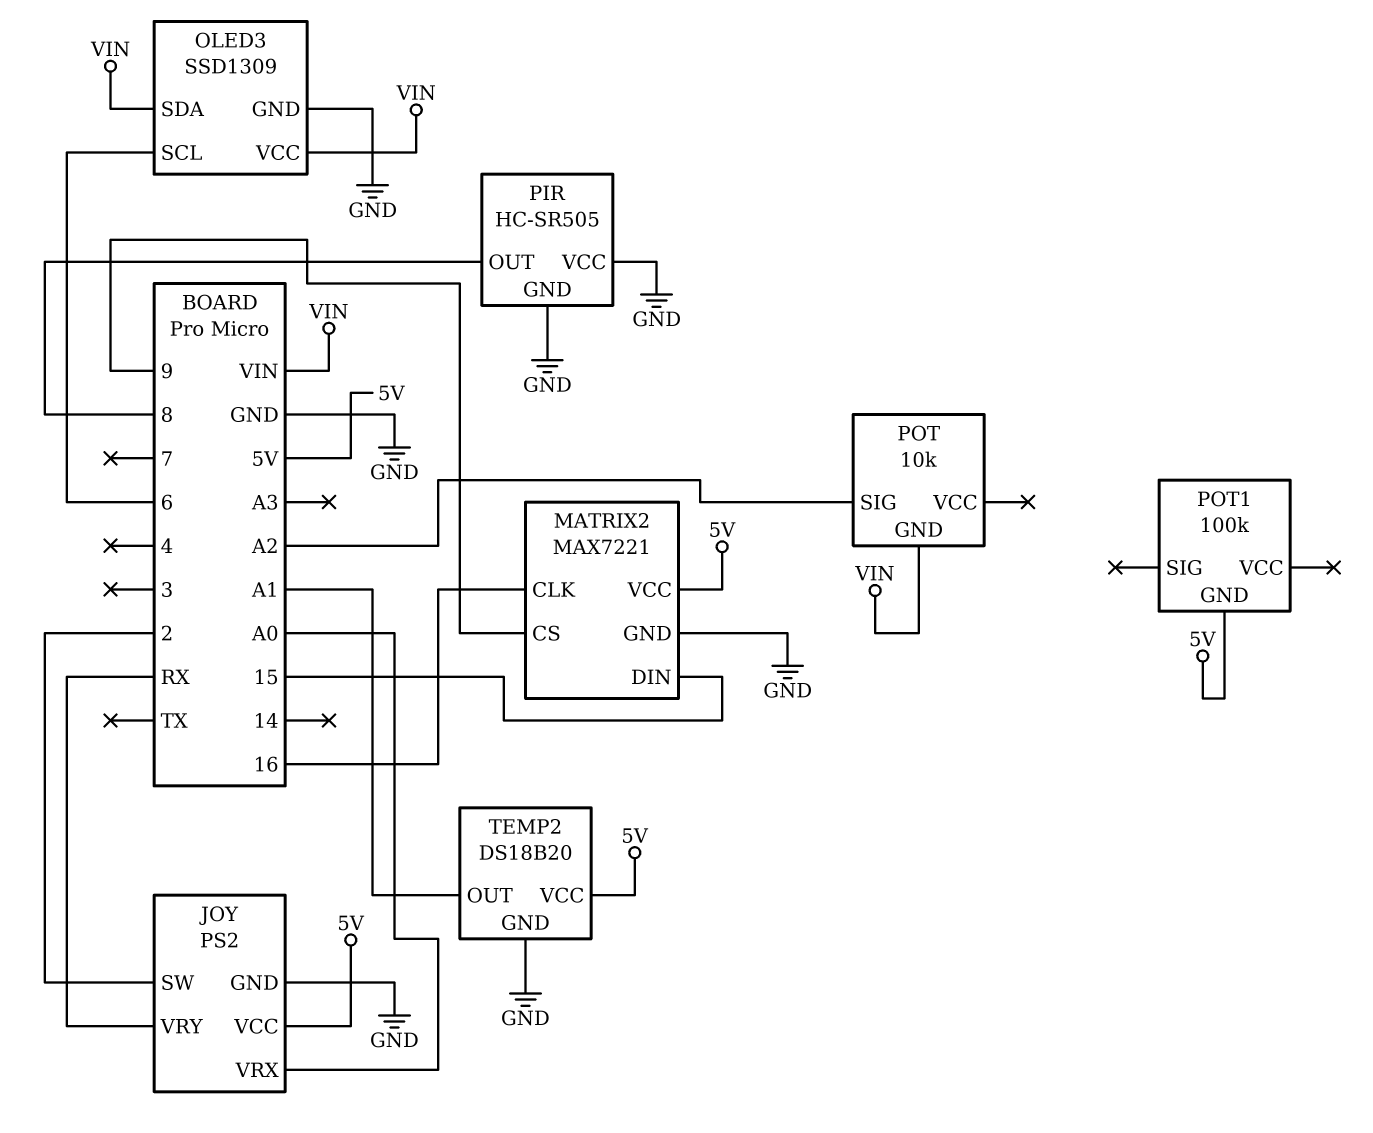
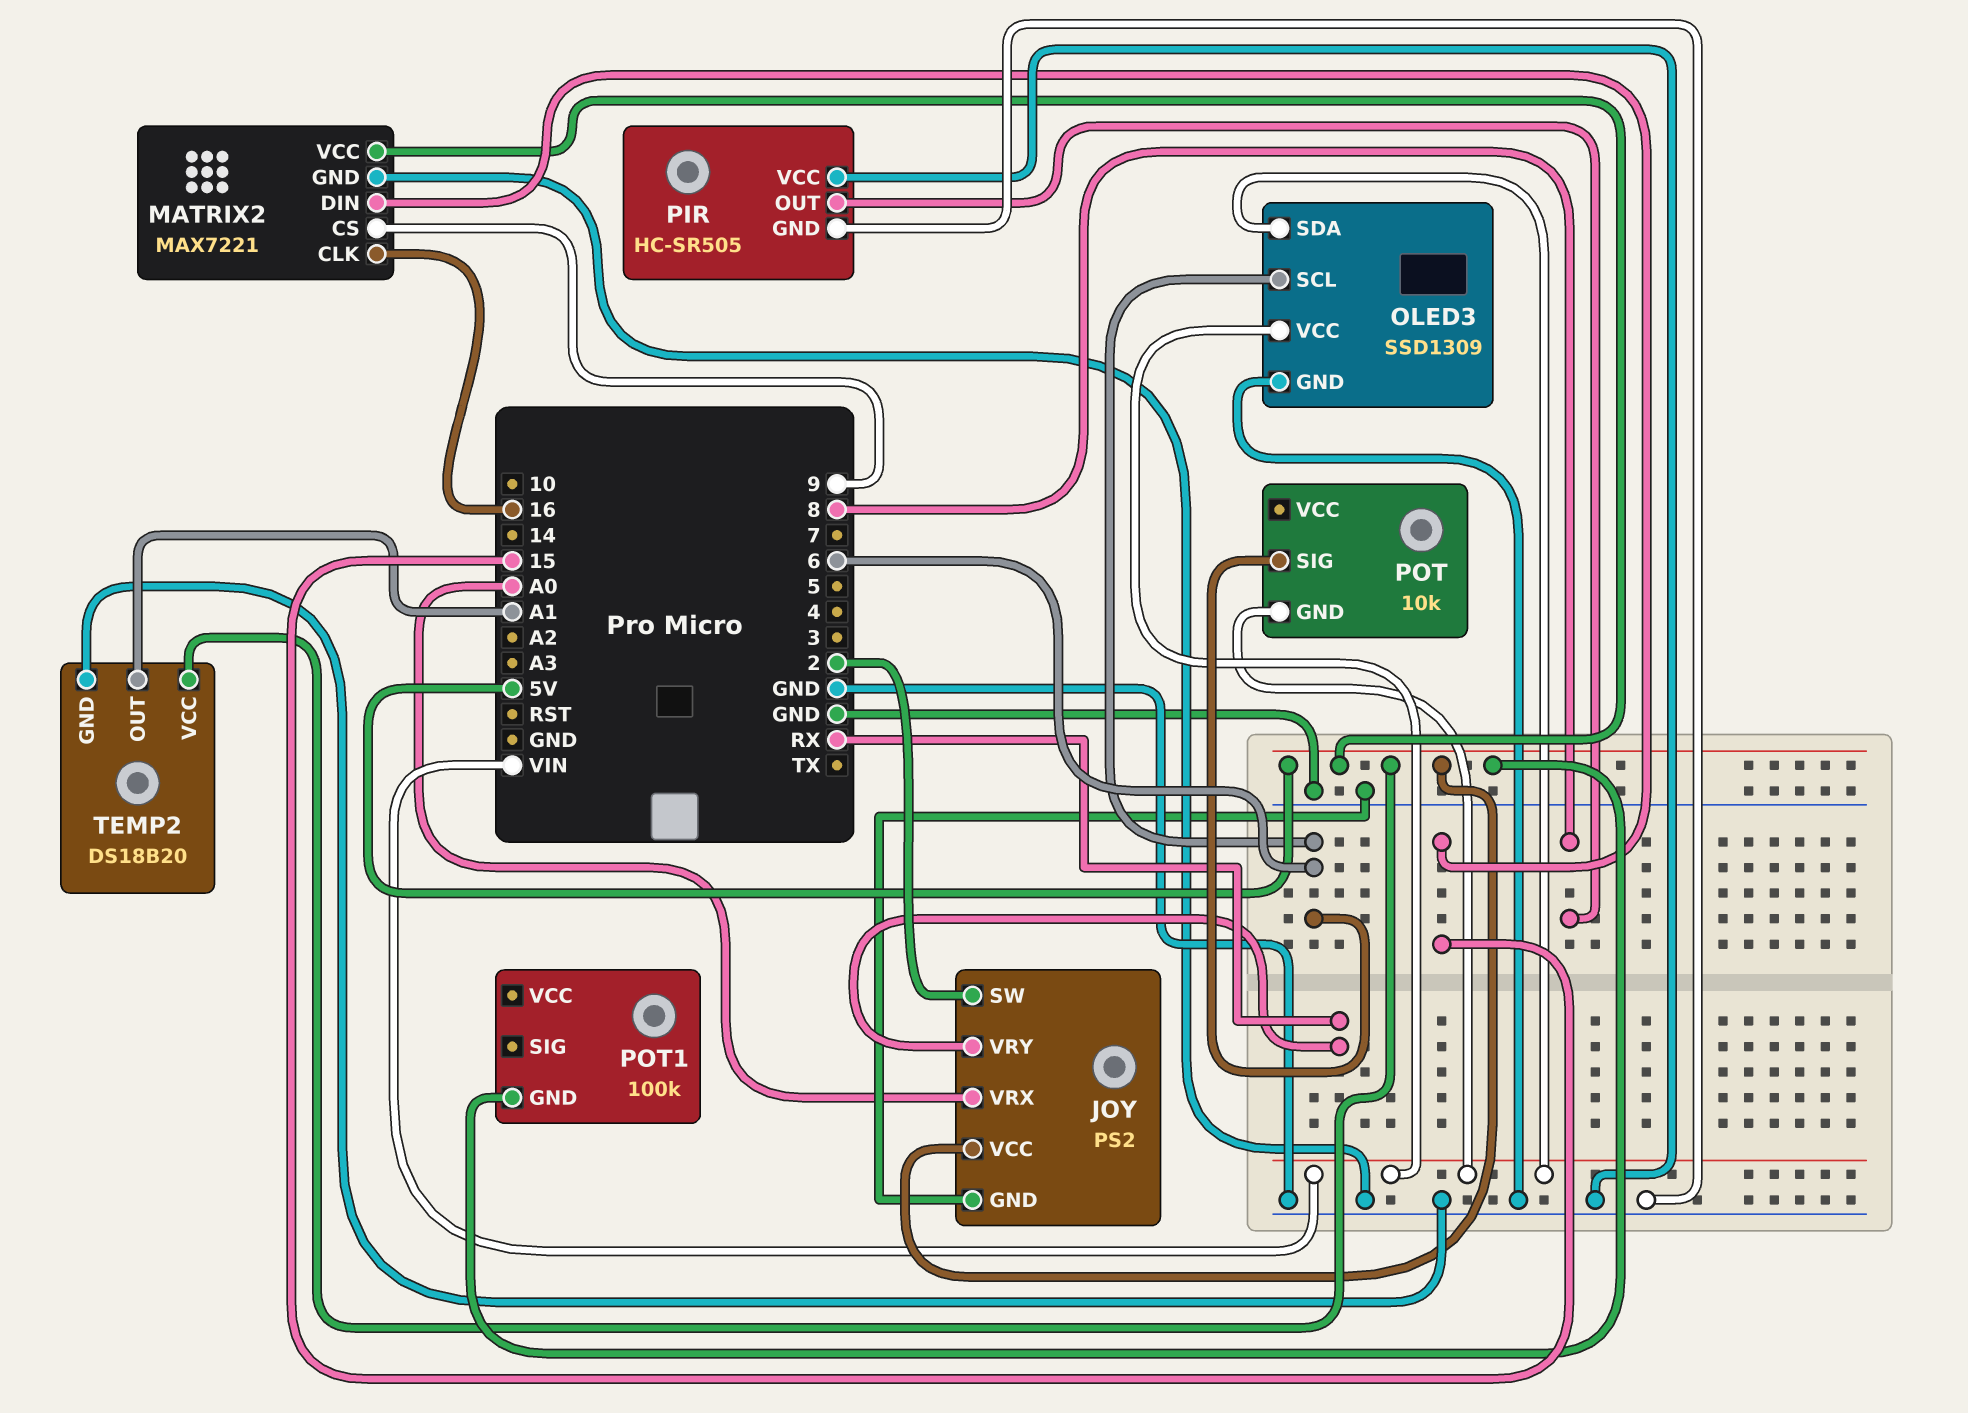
POT pin SIG: A2 -> 6

